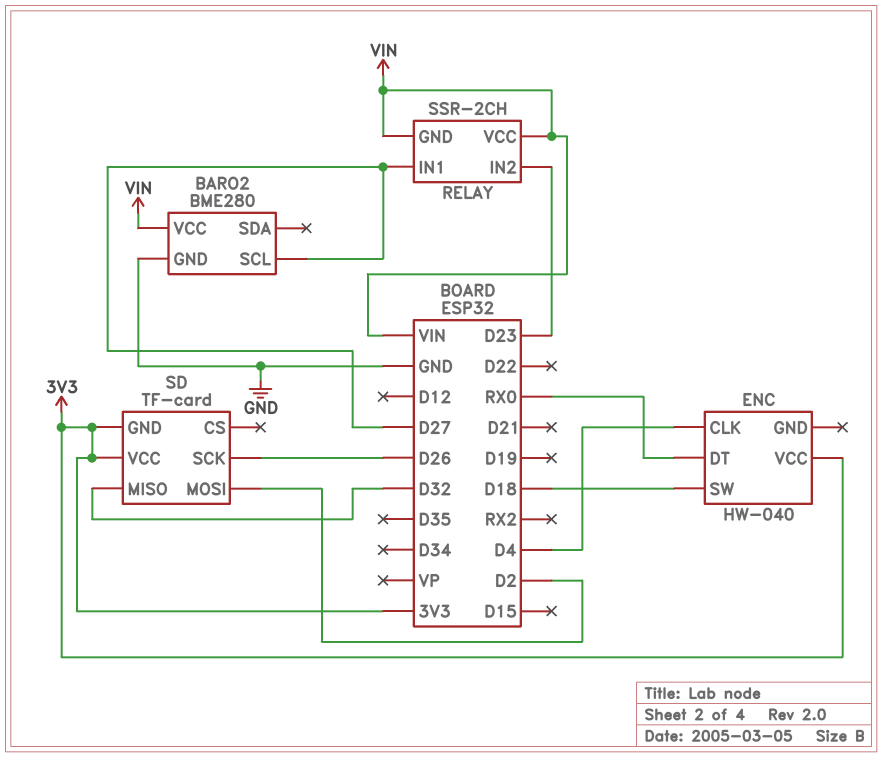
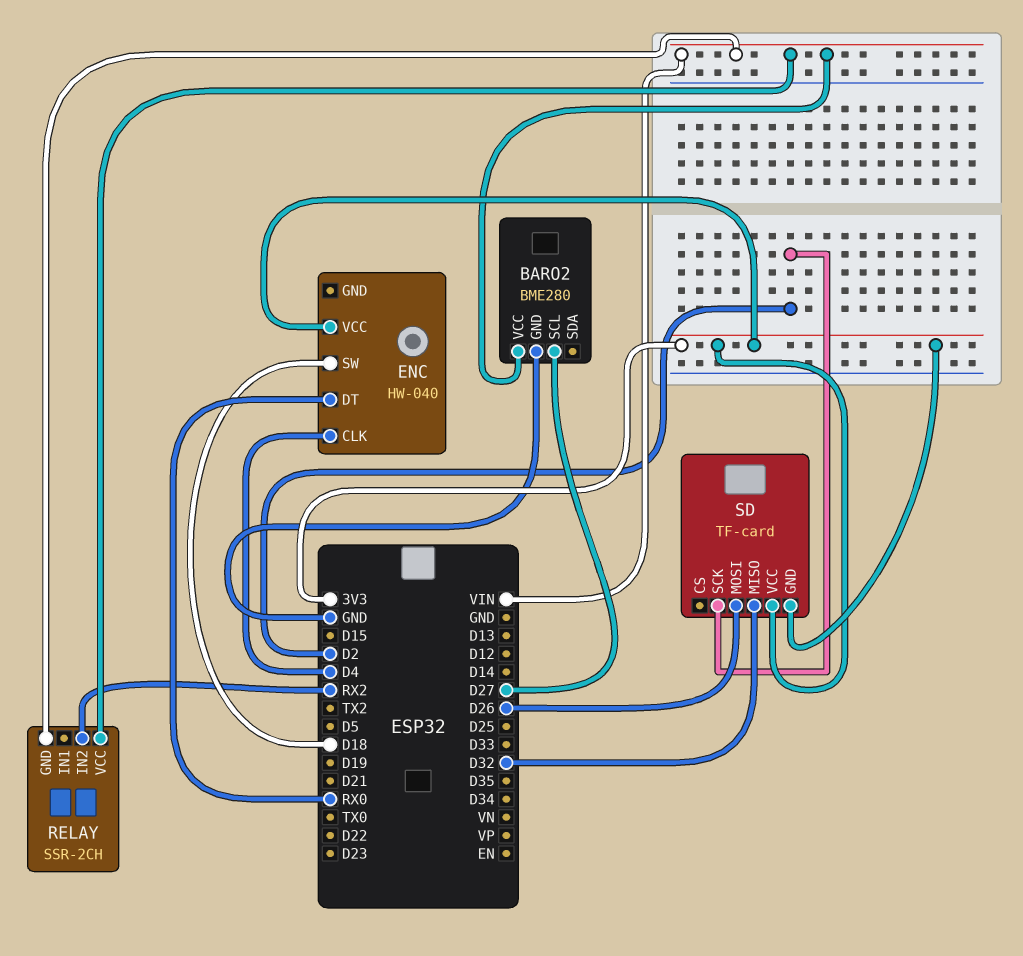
RELAY pin IN1: D27 -> none
RELAY pin IN2: D23 -> RX2
SD pin MOSI: D2 -> D26
SD pin SCK: D26 -> D2

